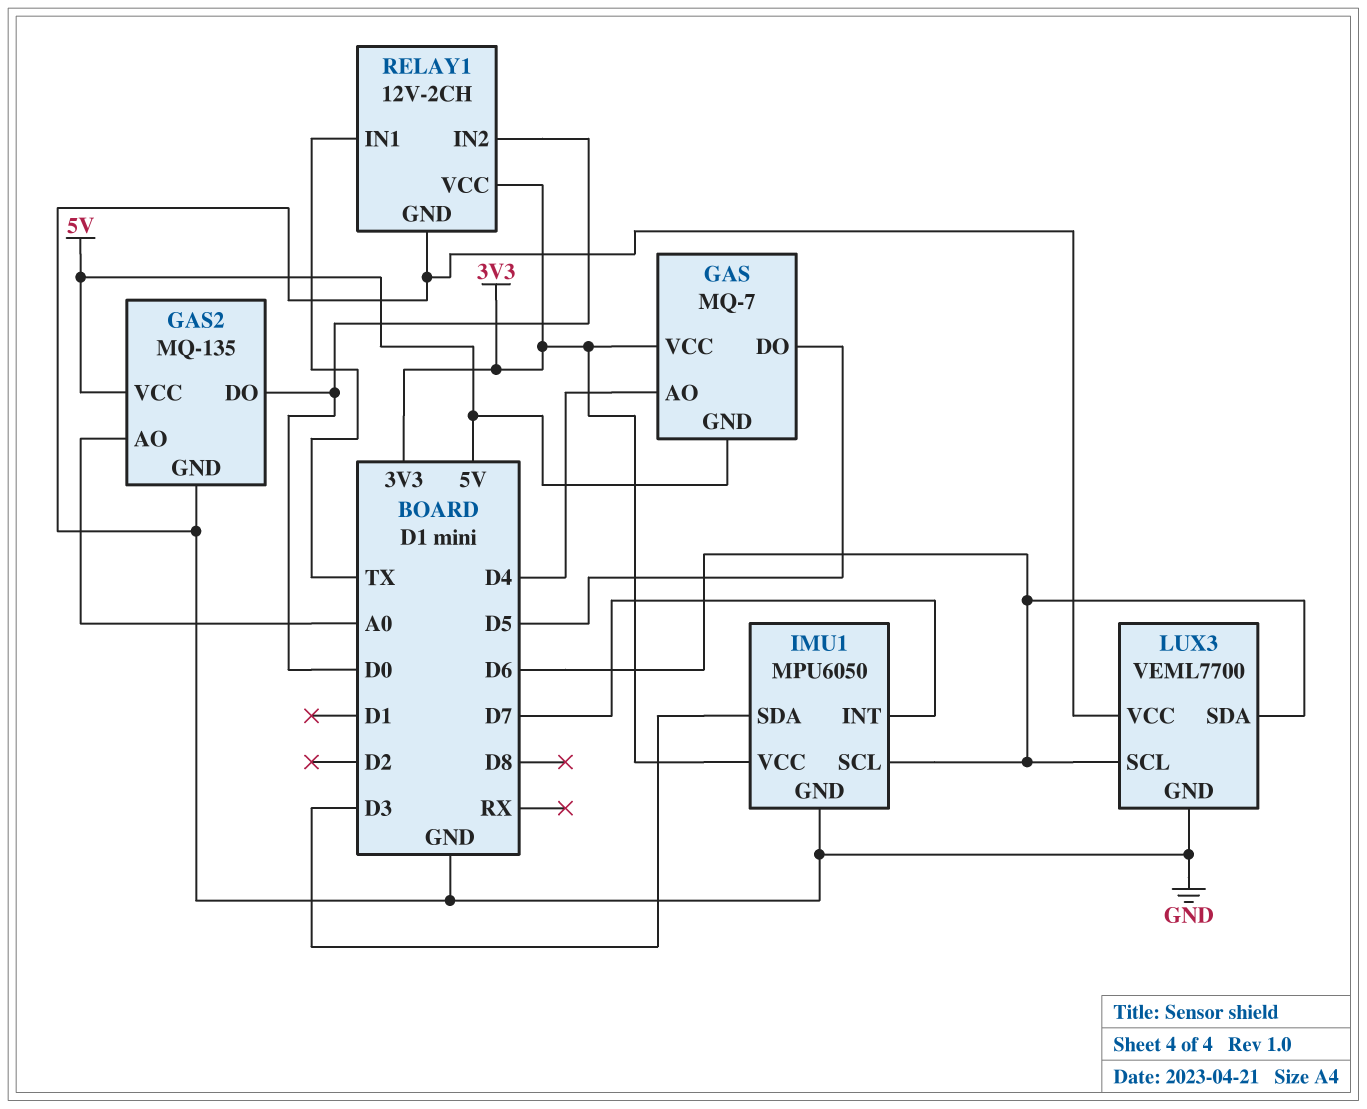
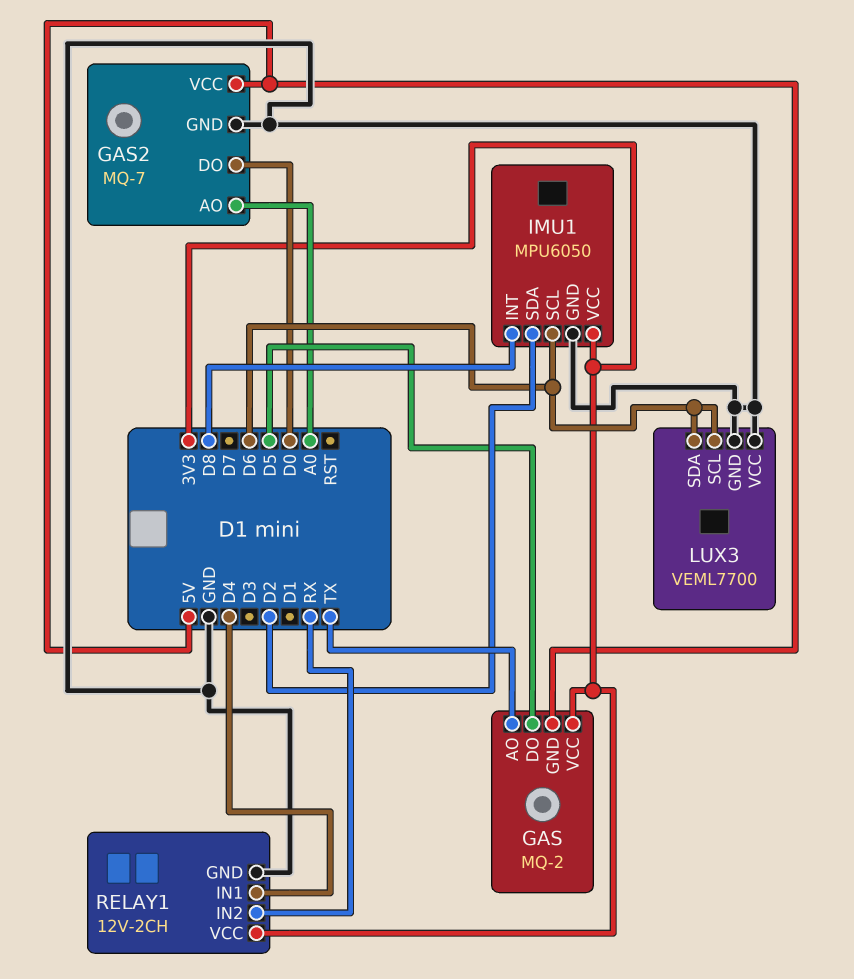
GAS: MQ-7 -> MQ-2
GAS pin AO: D4 -> TX
GAS2: MQ-135 -> MQ-7
IMU1 pin INT: D7 -> D8
IMU1 pin SDA: D3 -> D2
RELAY1 pin IN1: TX -> D4
RELAY1 pin IN2: D0 -> RX

